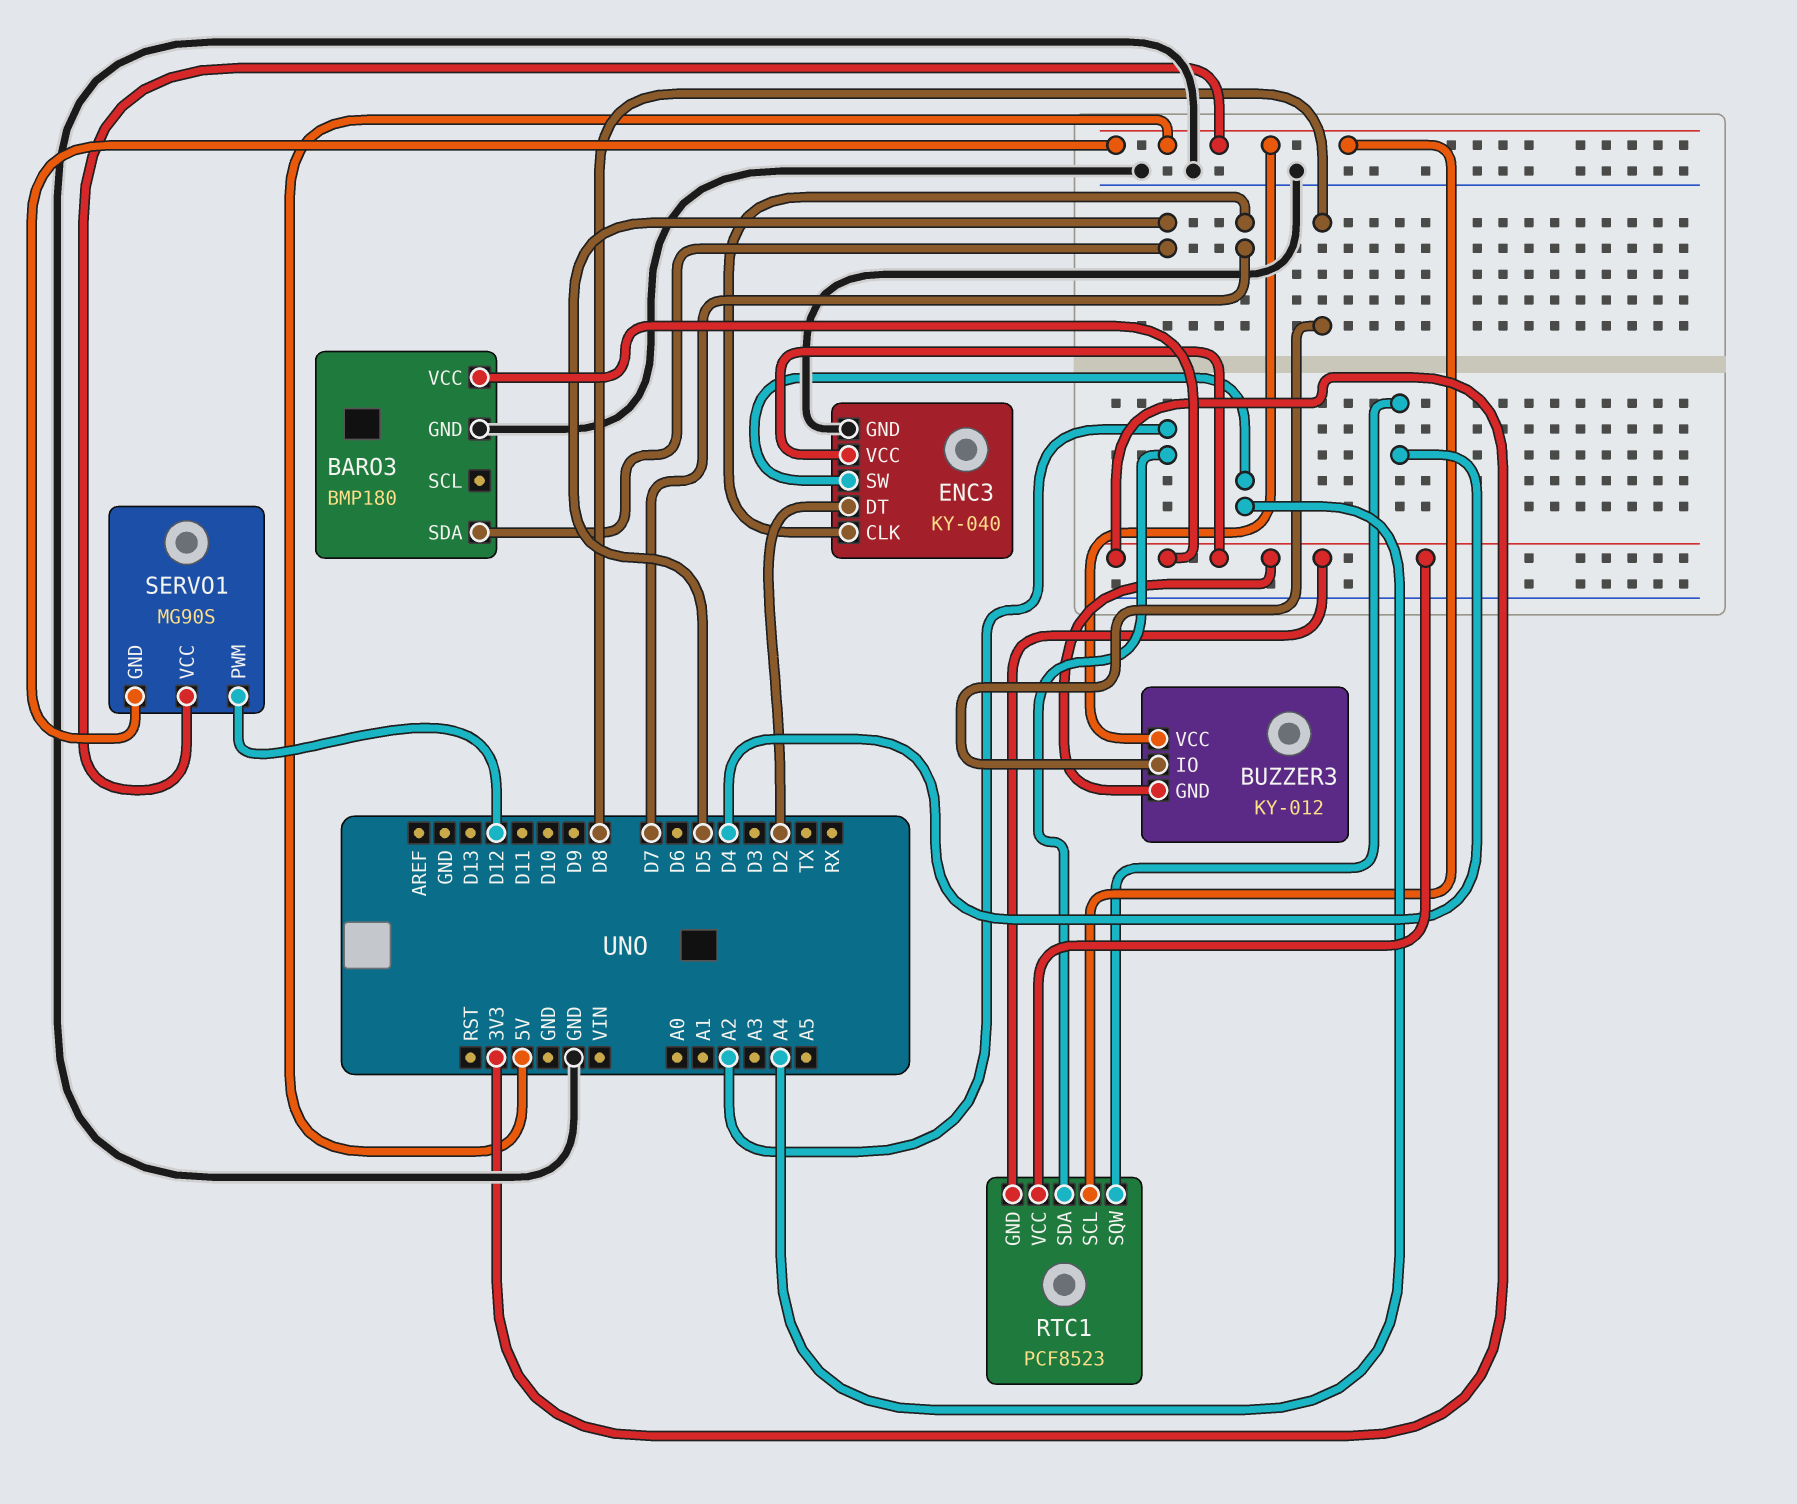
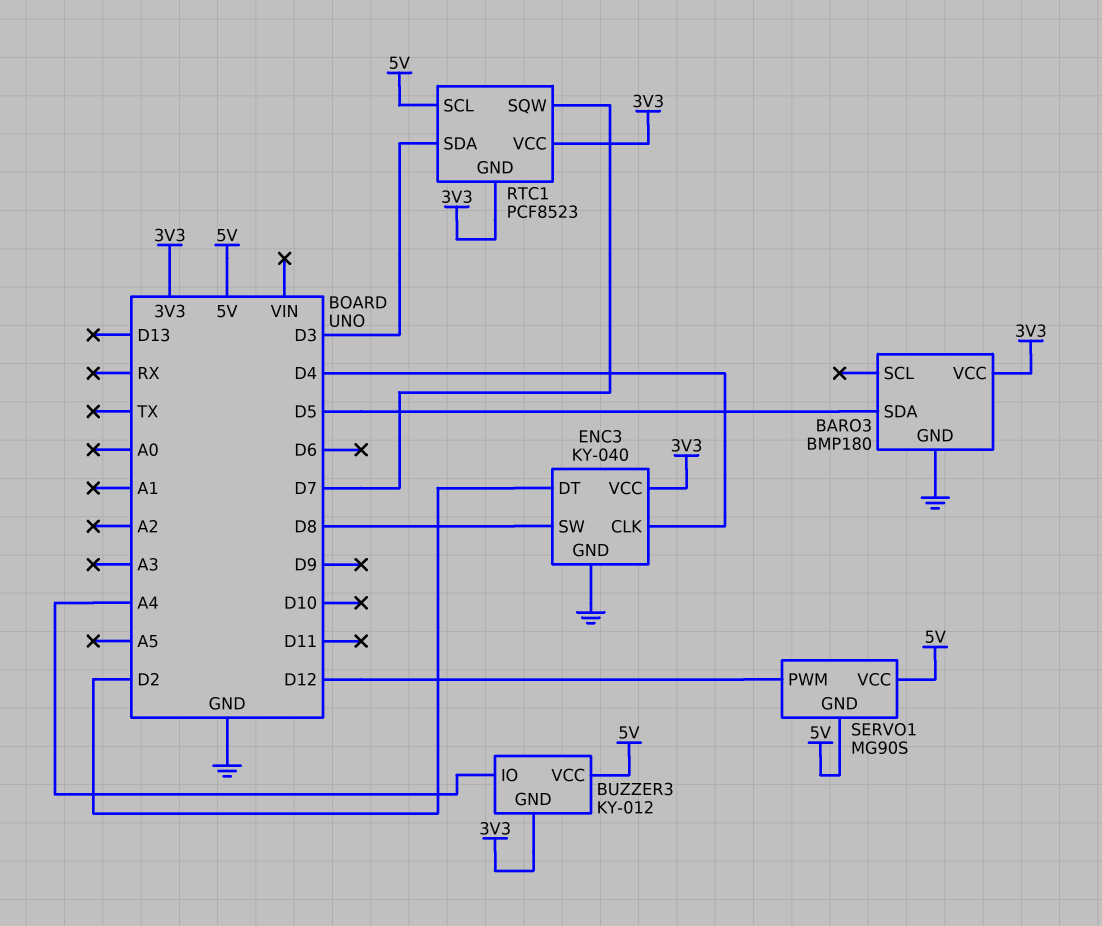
BUZZER3 pin IO: D8 -> A4
ENC3 pin CLK: D7 -> D4
ENC3 pin SW: A4 -> D8
RTC1 pin SDA: A2 -> D3
RTC1 pin SQW: D4 -> D7

